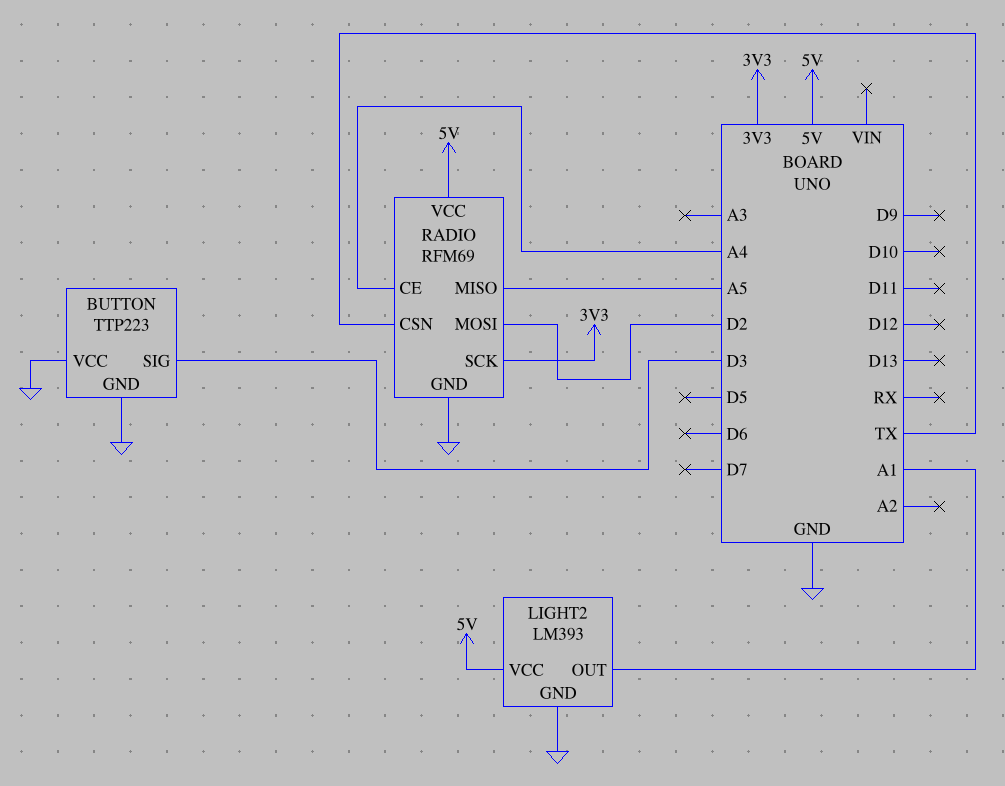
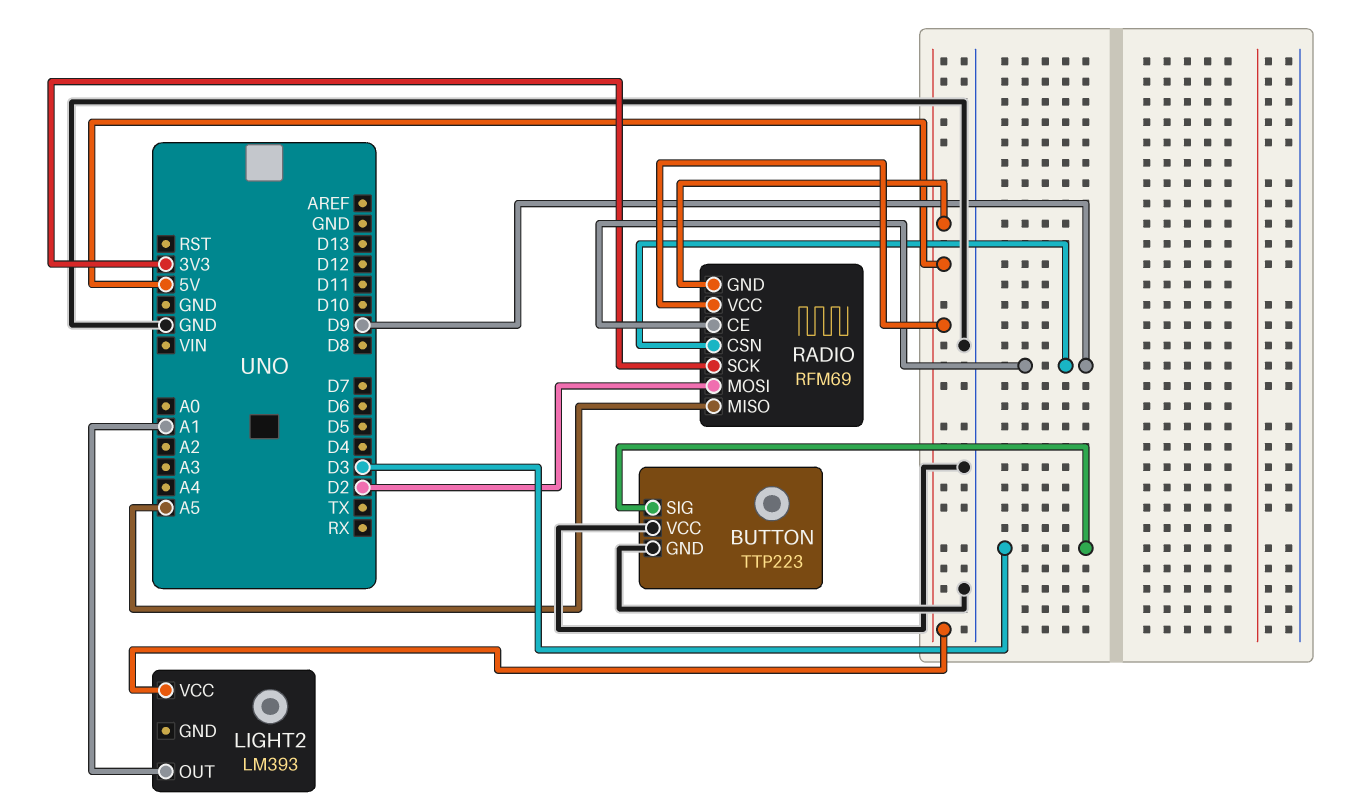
LIGHT2 pin GND: GND -> none
RADIO pin CE: A4 -> D9
RADIO pin CSN: TX -> D9
RADIO pin GND: GND -> 5V

